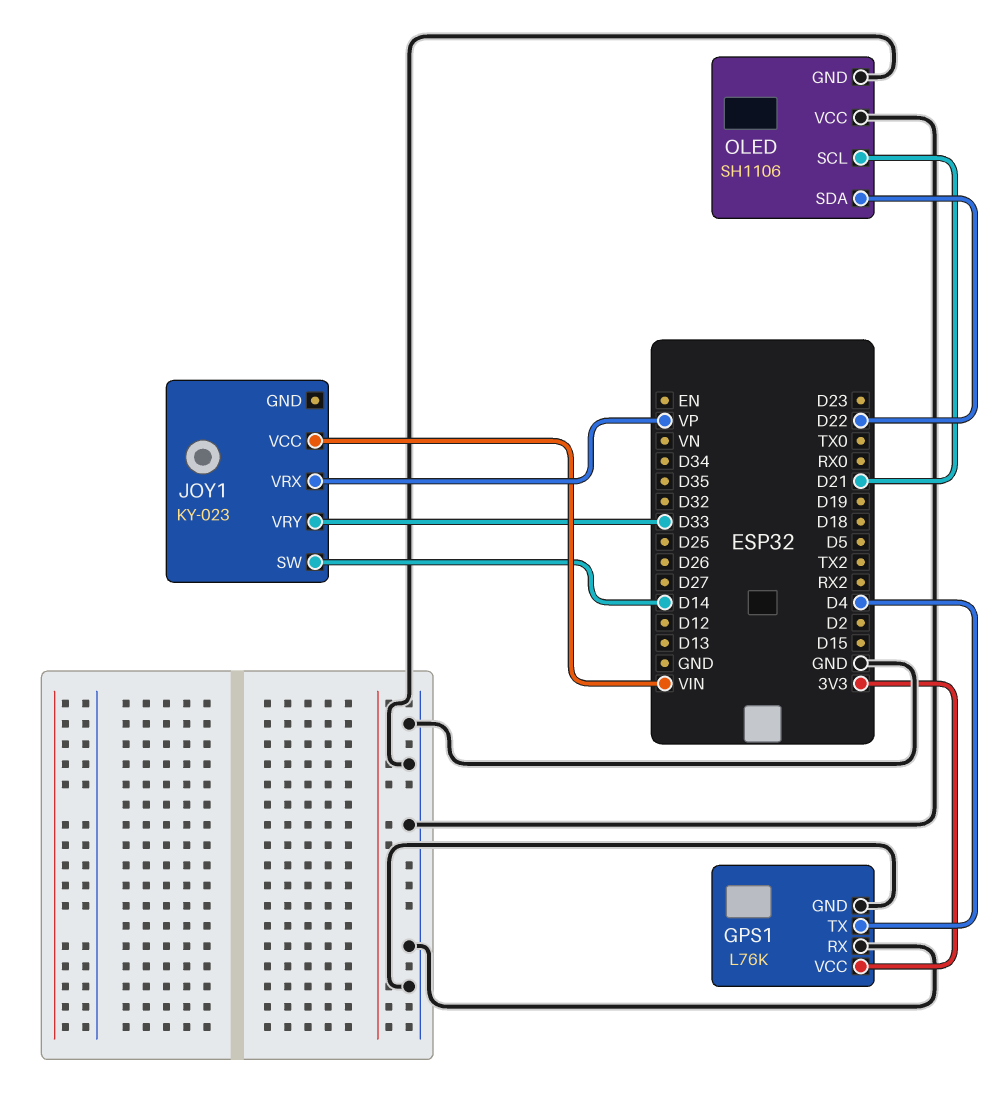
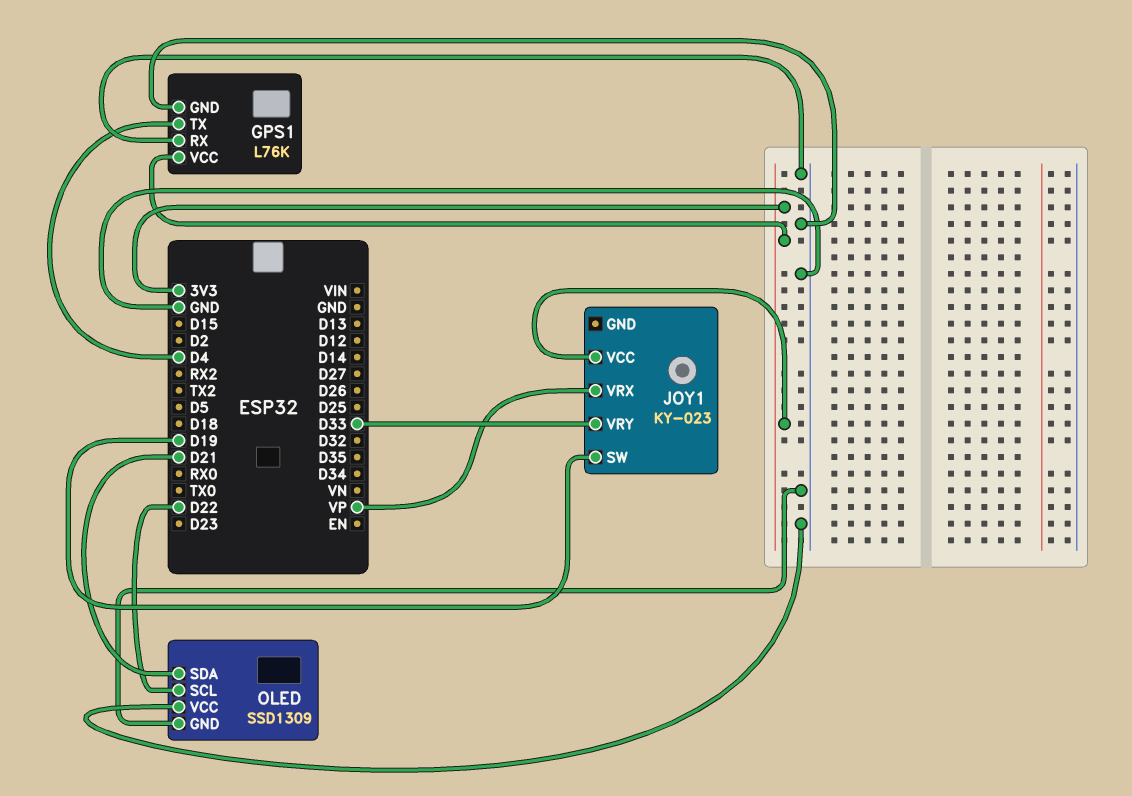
JOY1 pin SW: D14 -> D19
JOY1 pin VCC: VIN -> 3V3
OLED: SH1106 -> SSD1309
OLED pin SCL: D21 -> D22
OLED pin SDA: D22 -> D21

